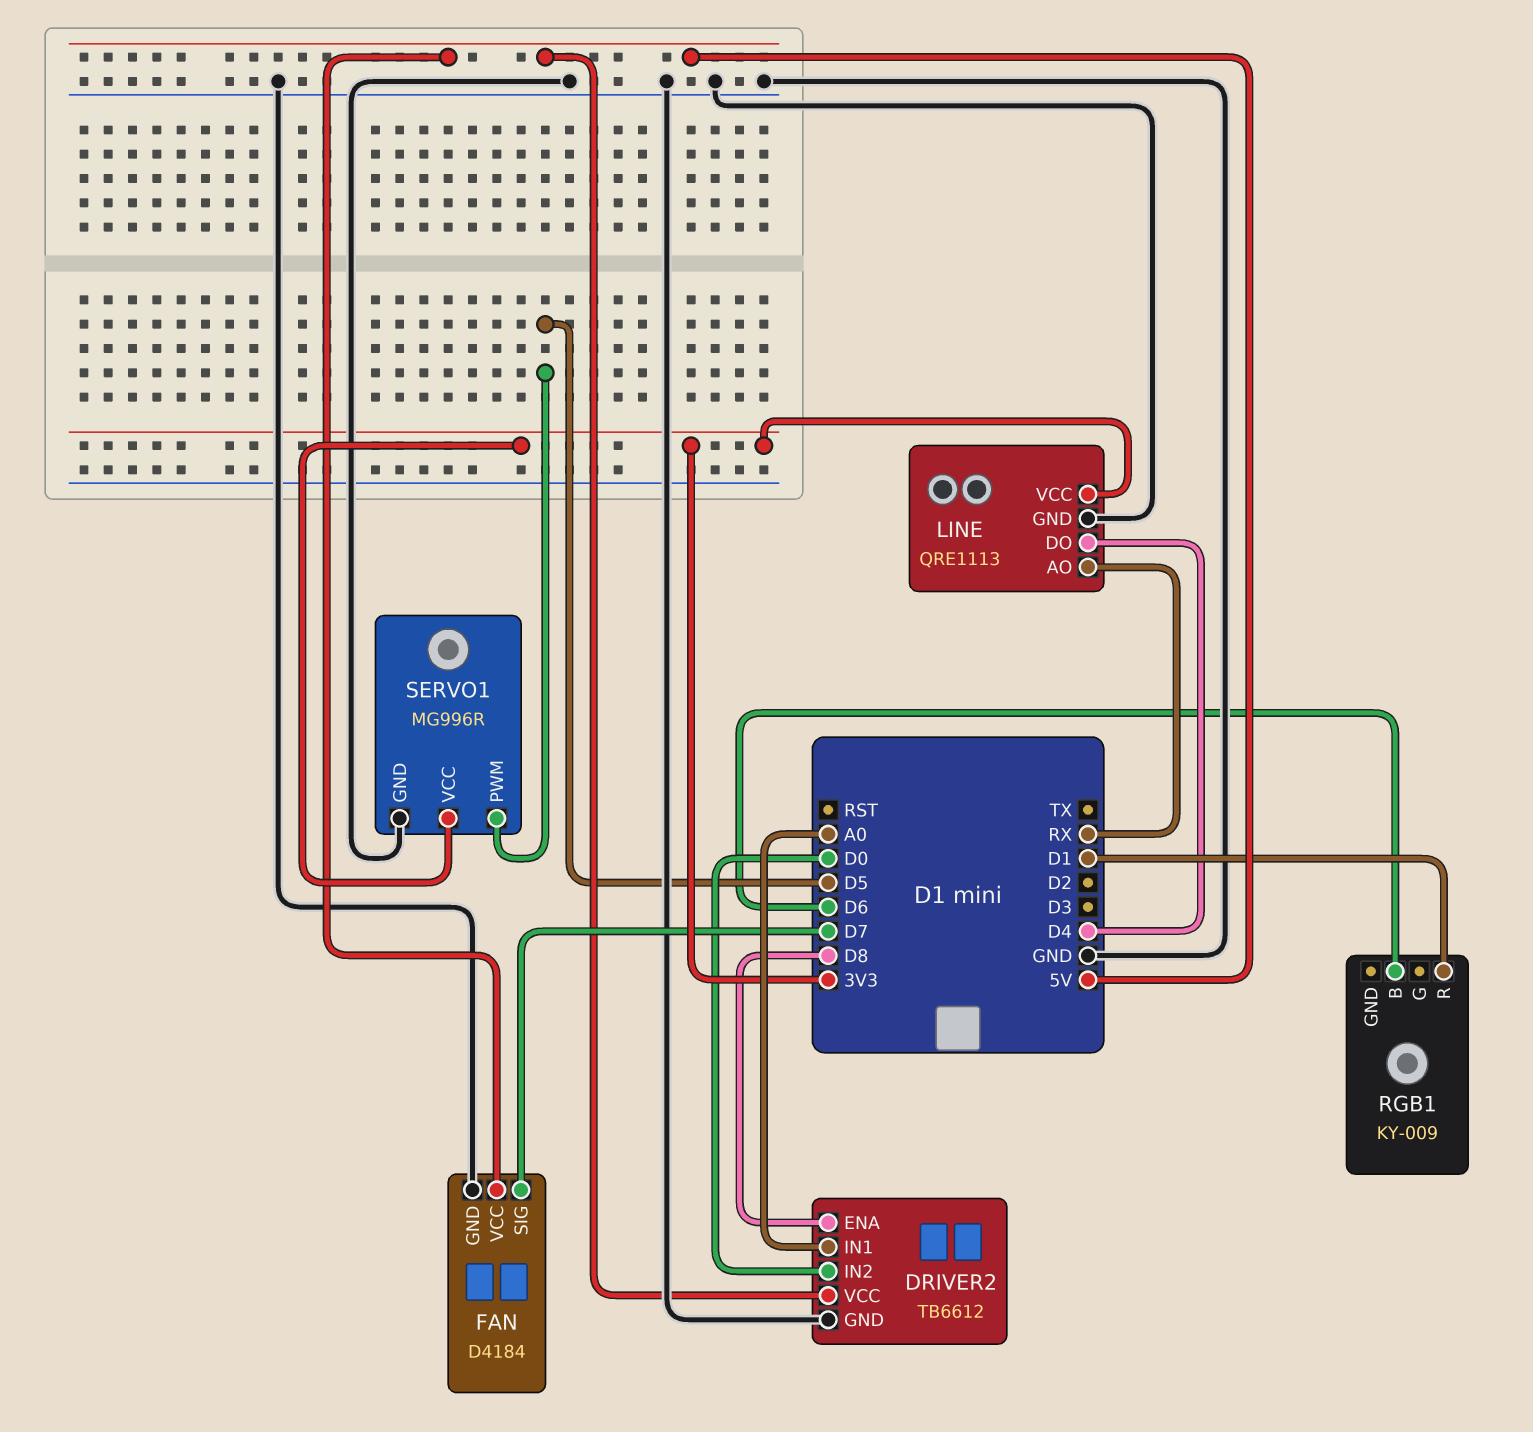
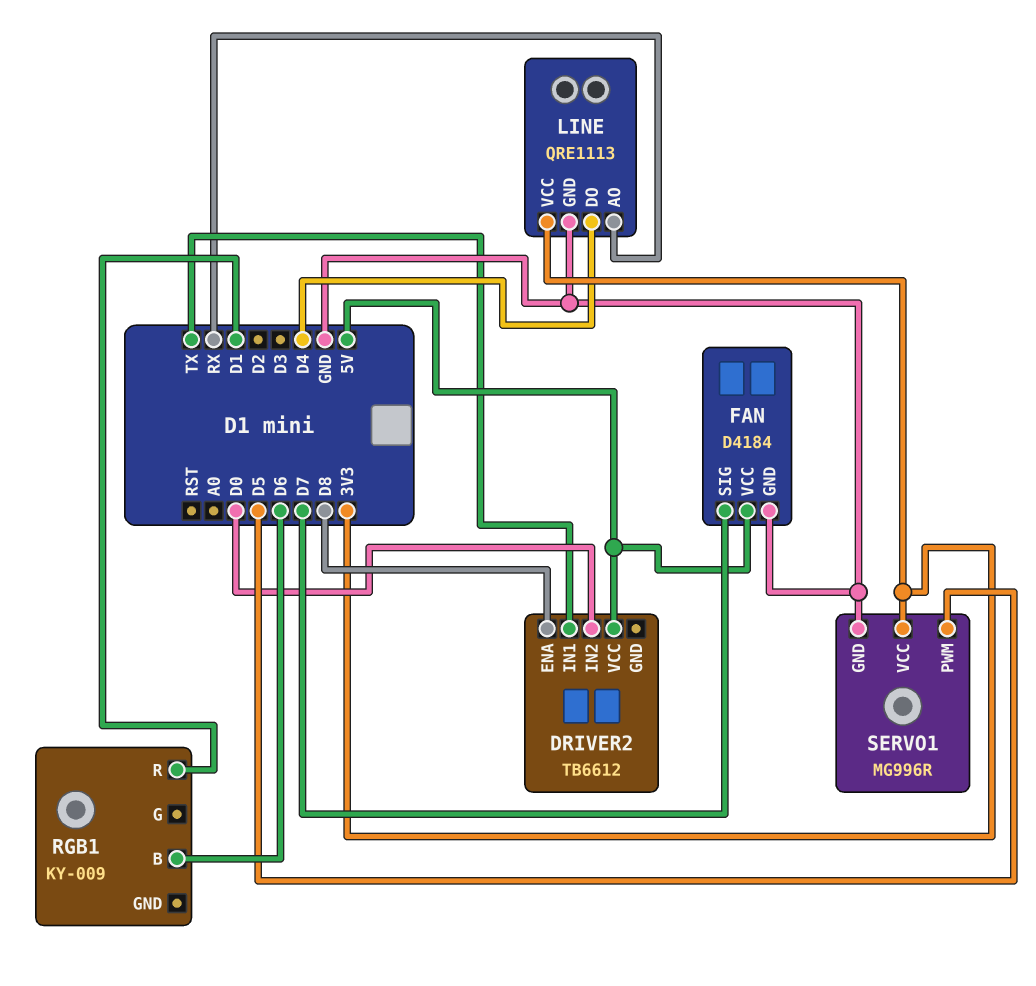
DRIVER2 pin GND: GND -> none
DRIVER2 pin IN1: A0 -> TX

